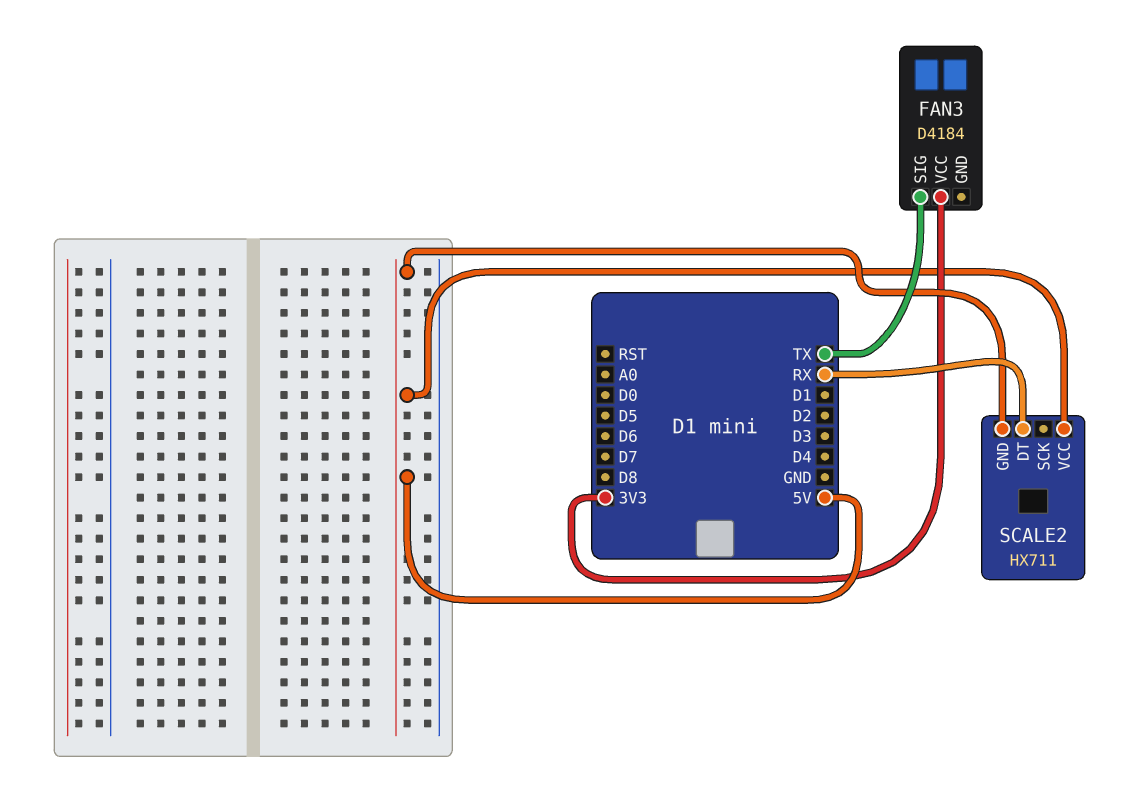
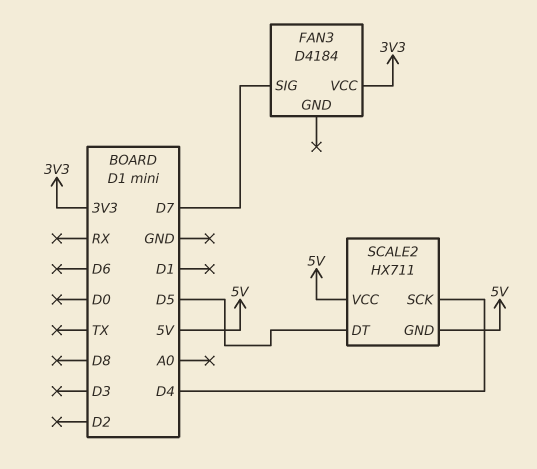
FAN3 pin SIG: TX -> D7
SCALE2 pin DT: RX -> D5
SCALE2 pin SCK: none -> D4

